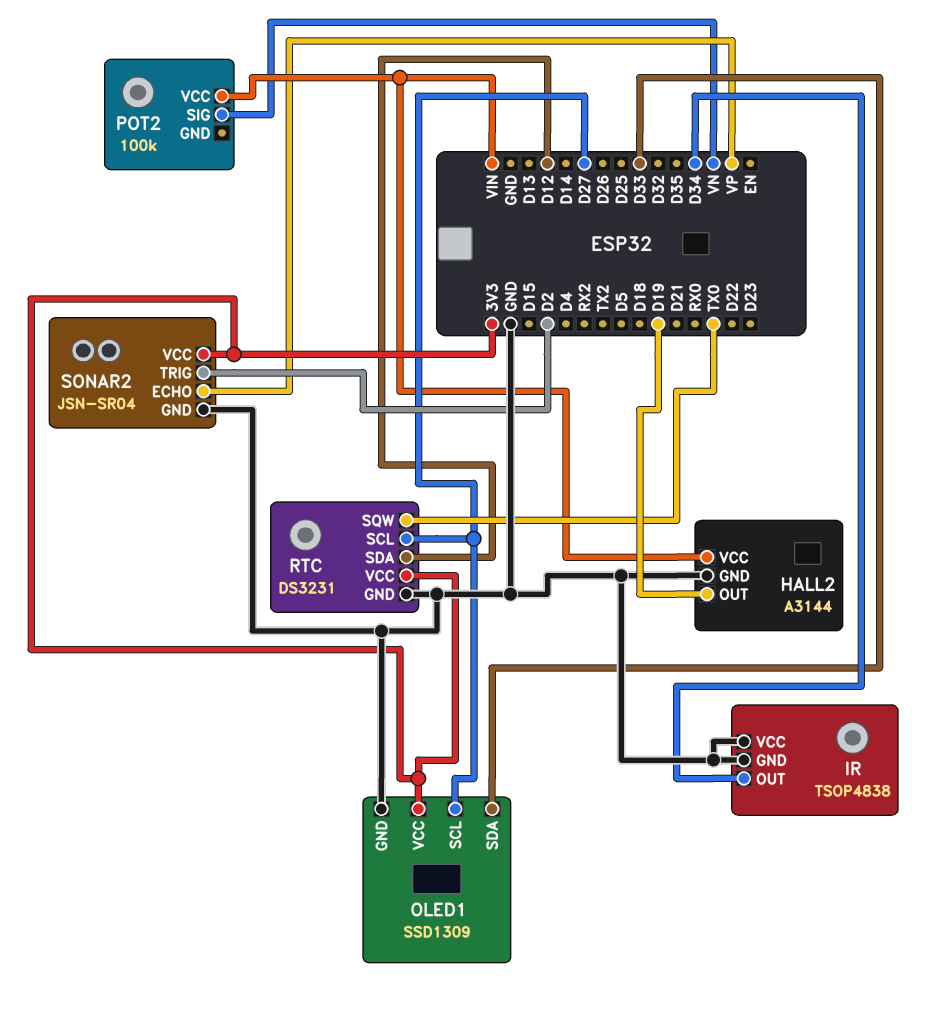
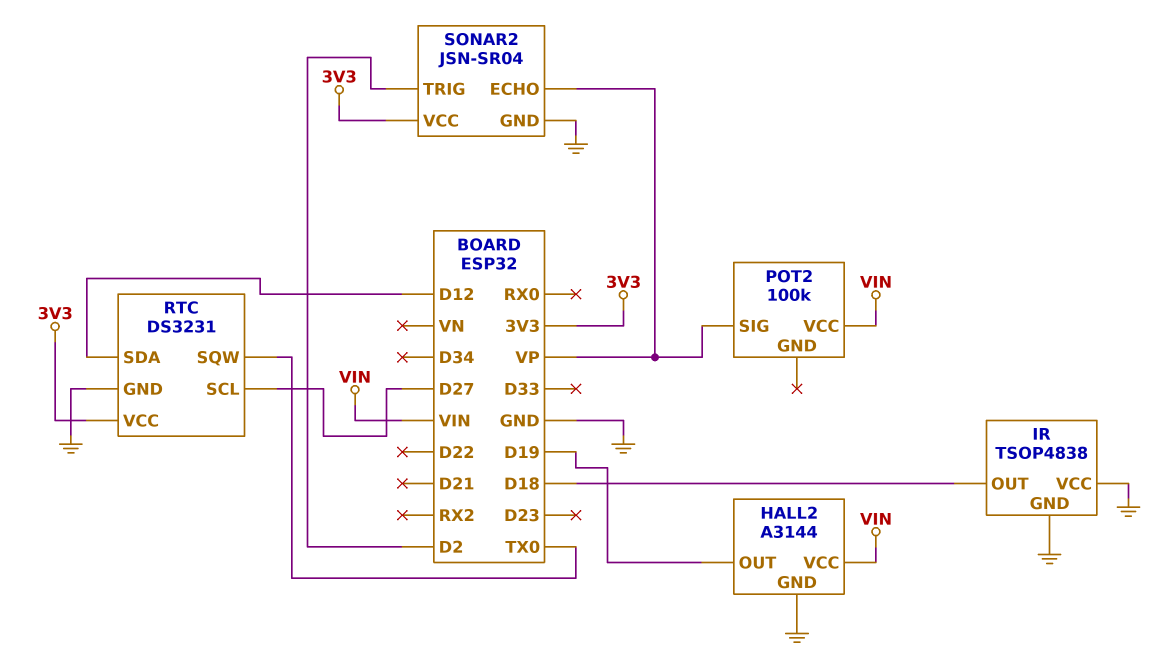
IR pin OUT: D34 -> D18
OLED1: SSD1309 -> none
OLED1 pin GND: GND -> none
OLED1 pin SCL: D27 -> none
OLED1 pin SDA: D33 -> none
OLED1 pin VCC: 3V3 -> none
POT2 pin SIG: VN -> VP

